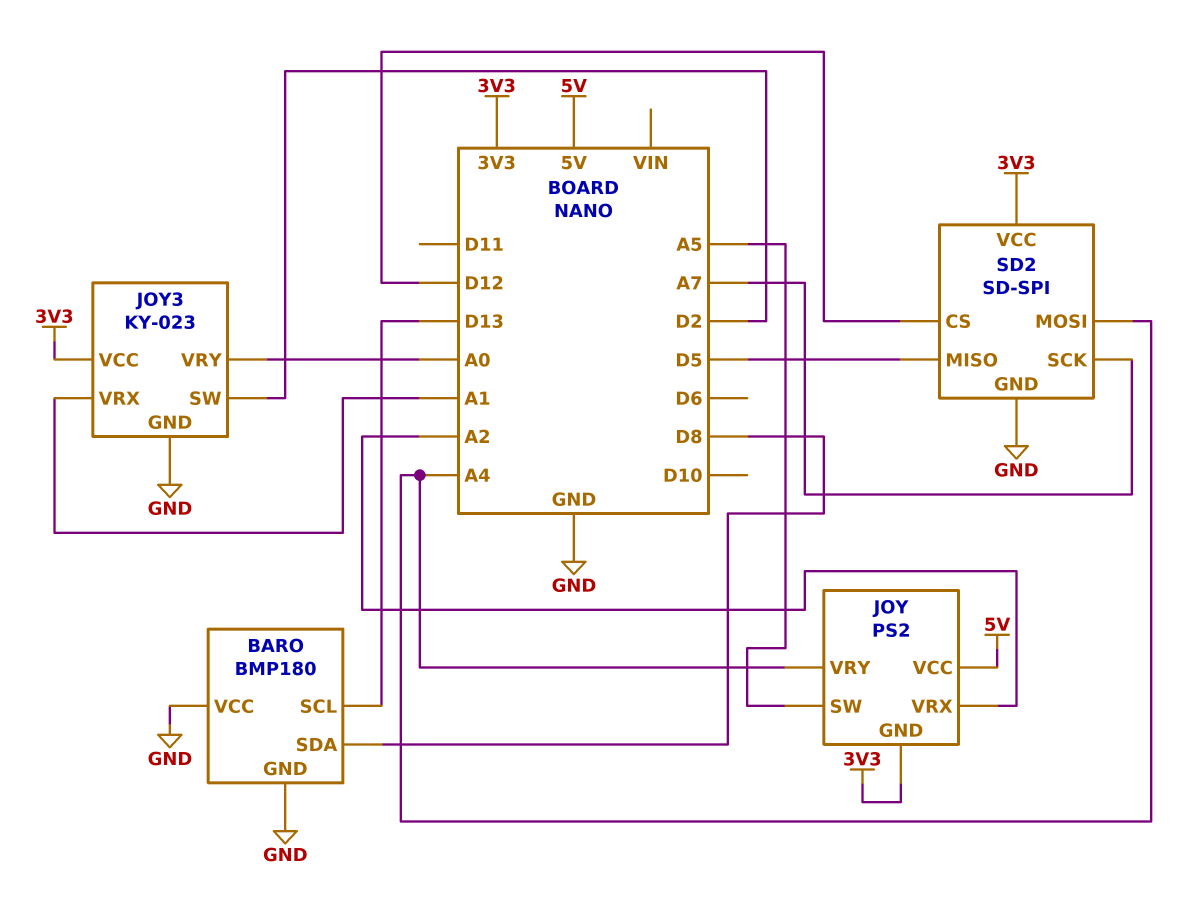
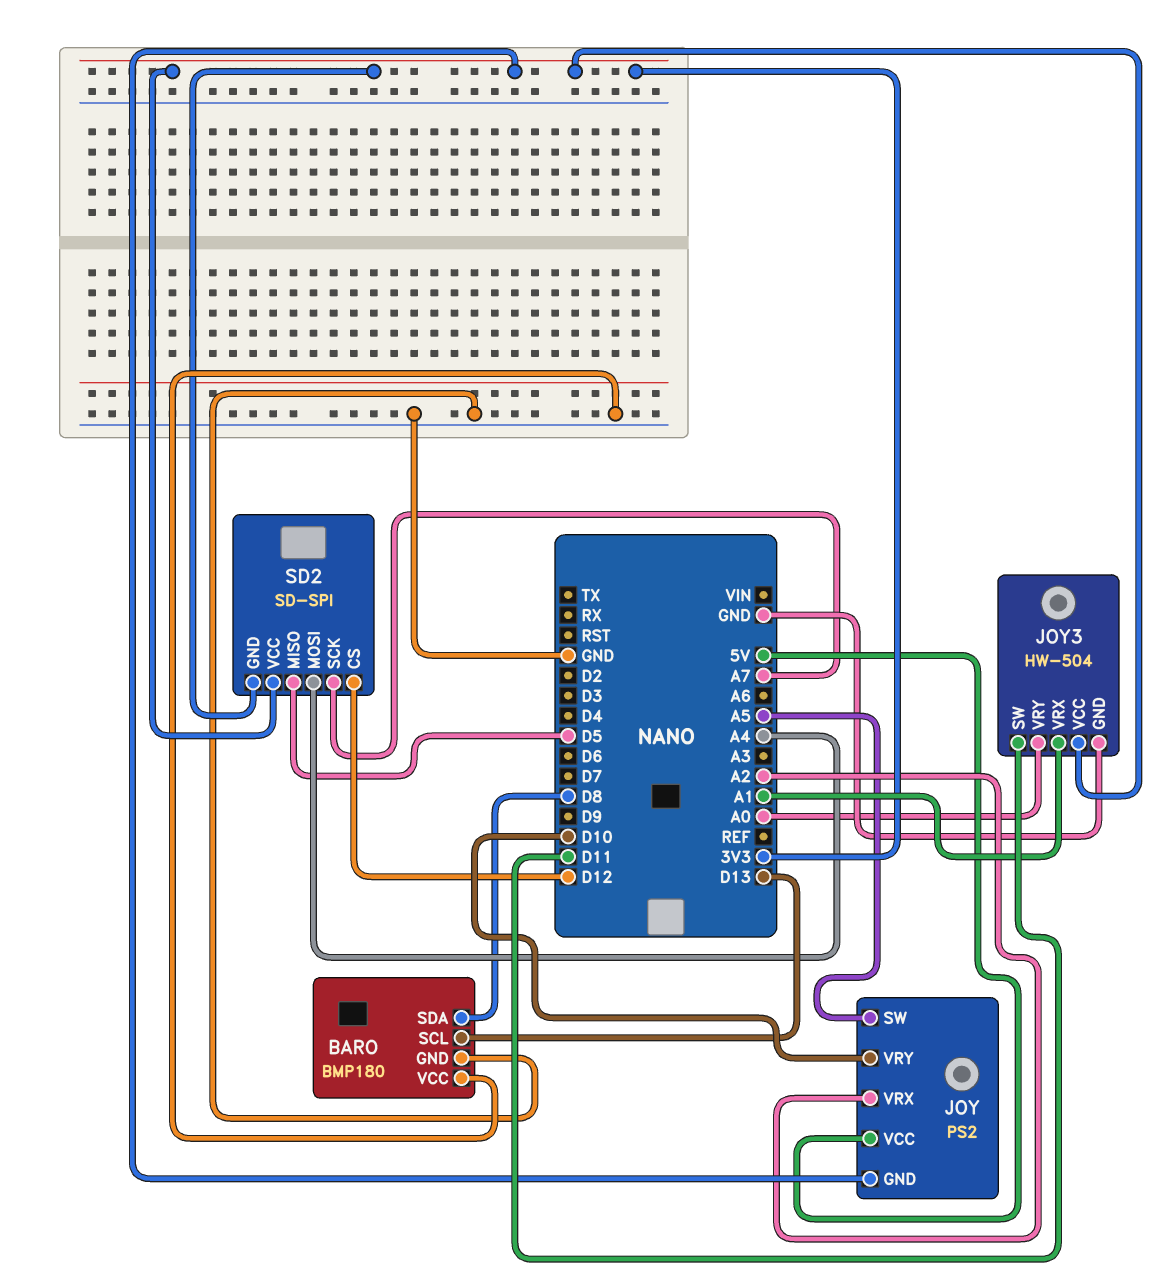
JOY pin VRY: A4 -> D10
JOY3: KY-023 -> HW-504
JOY3 pin SW: D2 -> D11
SD2 pin GND: GND -> 3V3

